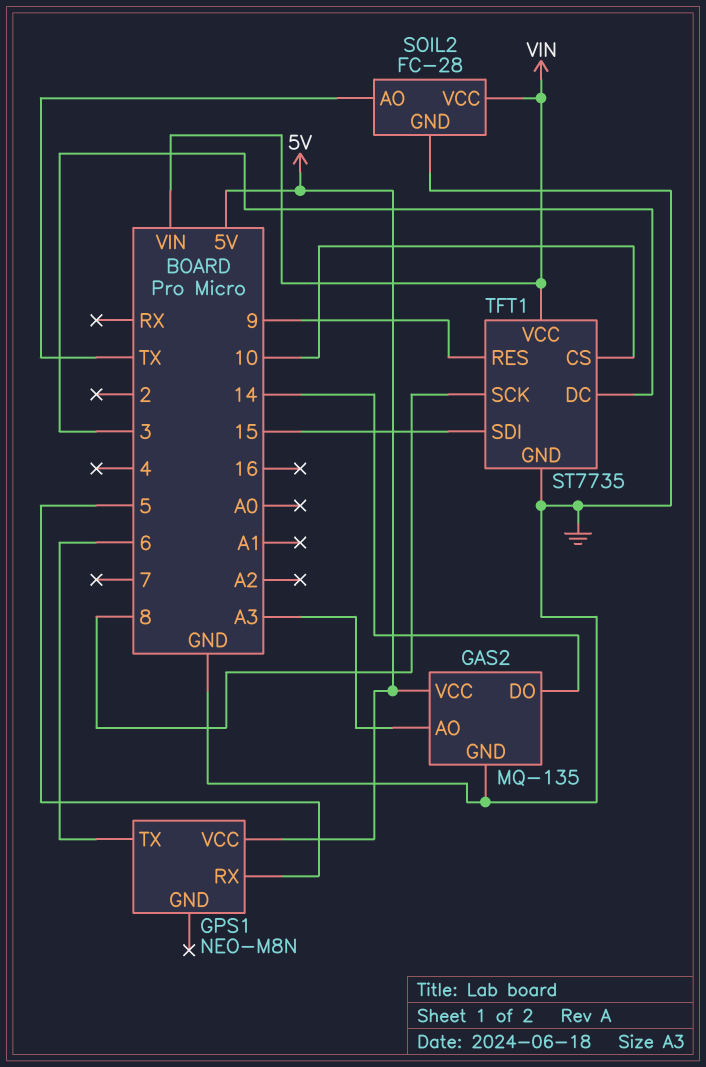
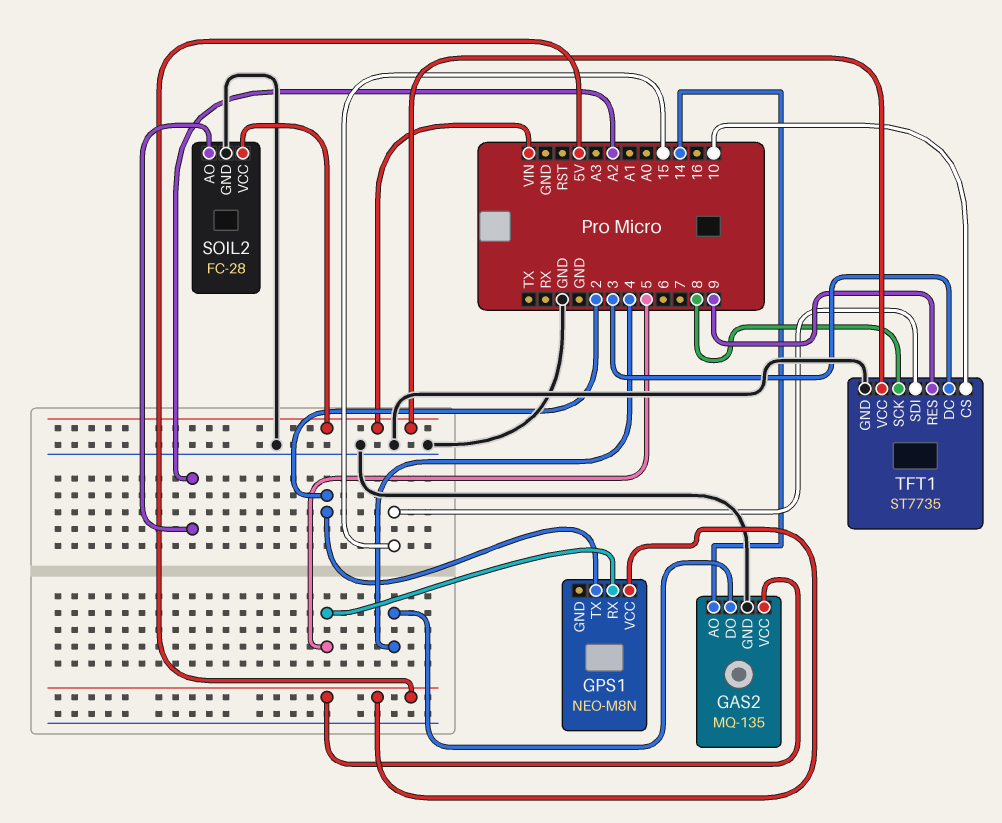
GAS2 pin AO: A3 -> 14
GAS2 pin DO: 14 -> 4
GPS1 pin TX: 6 -> 2
SOIL2 pin AO: TX -> A2

